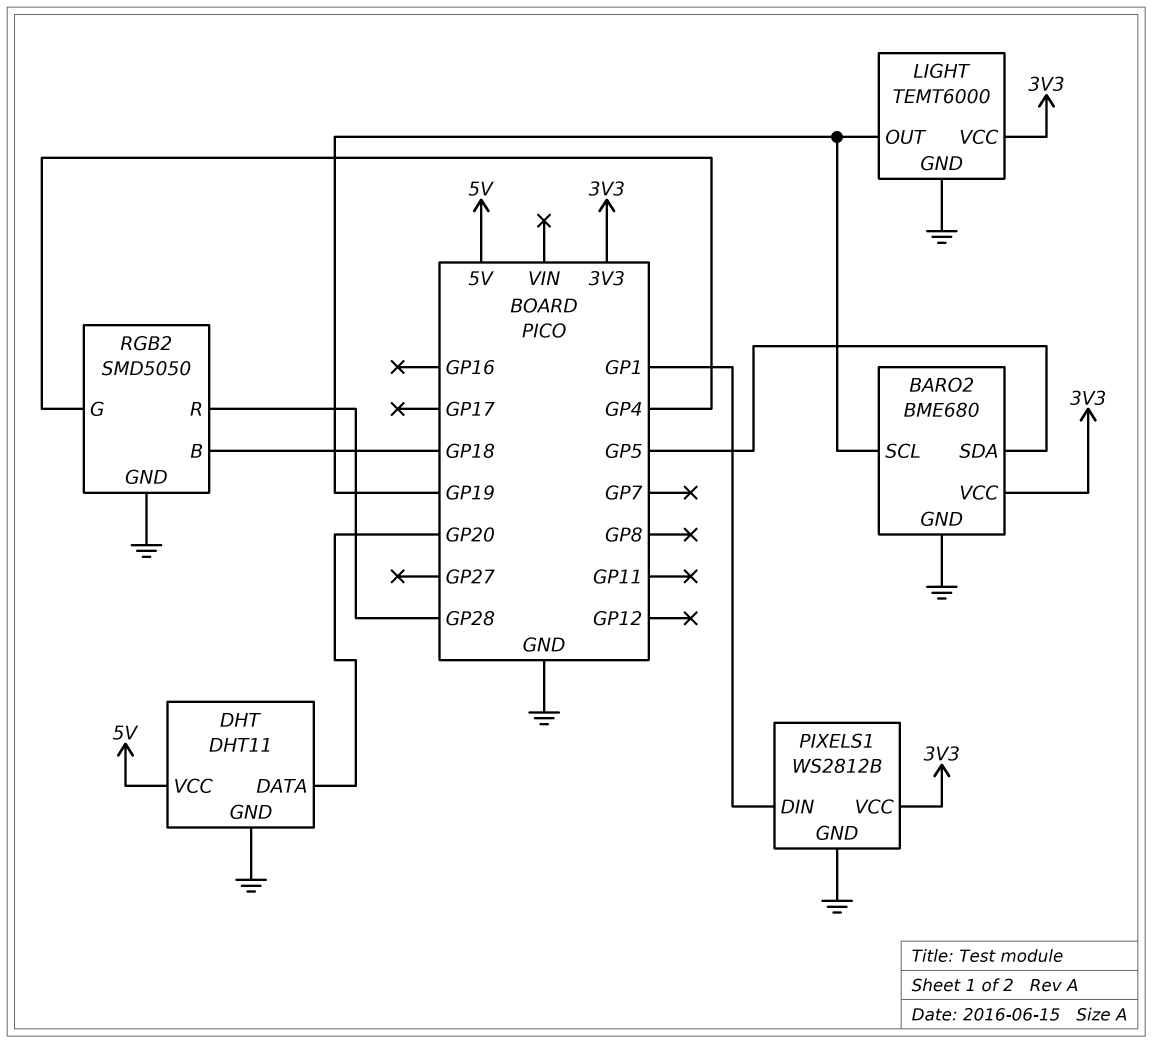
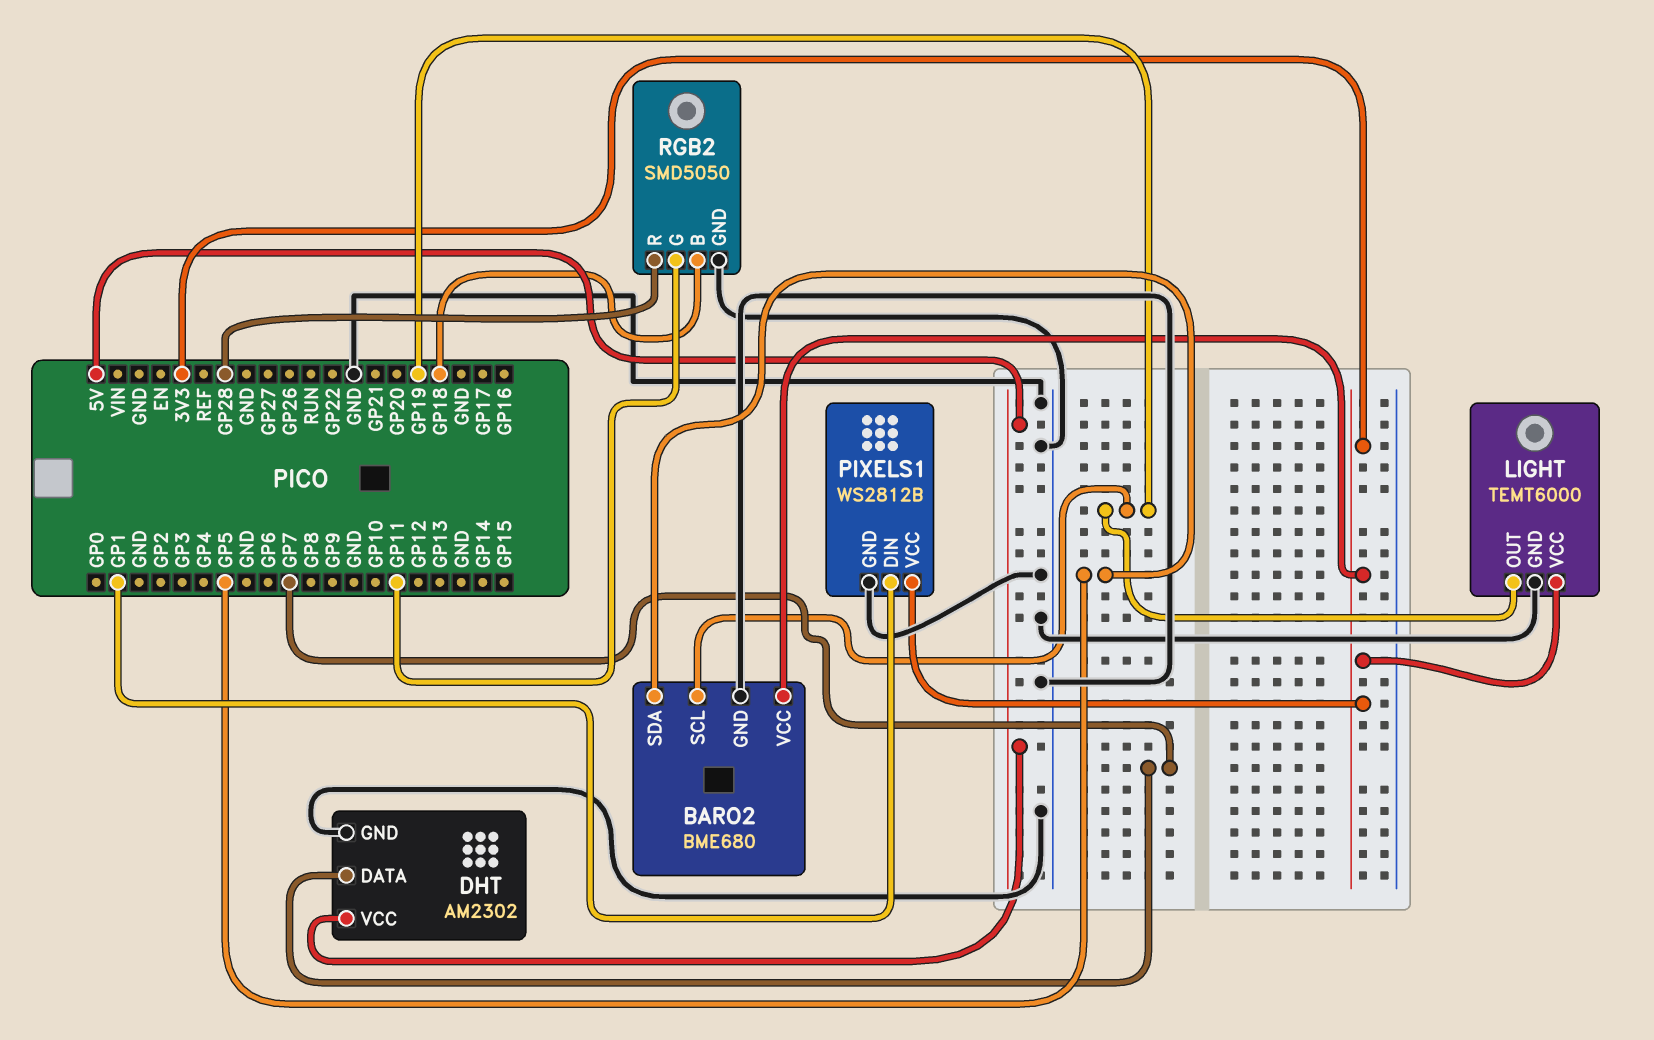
DHT: DHT11 -> AM2302
DHT pin DATA: GP20 -> GP7
RGB2 pin G: GP4 -> GP11

